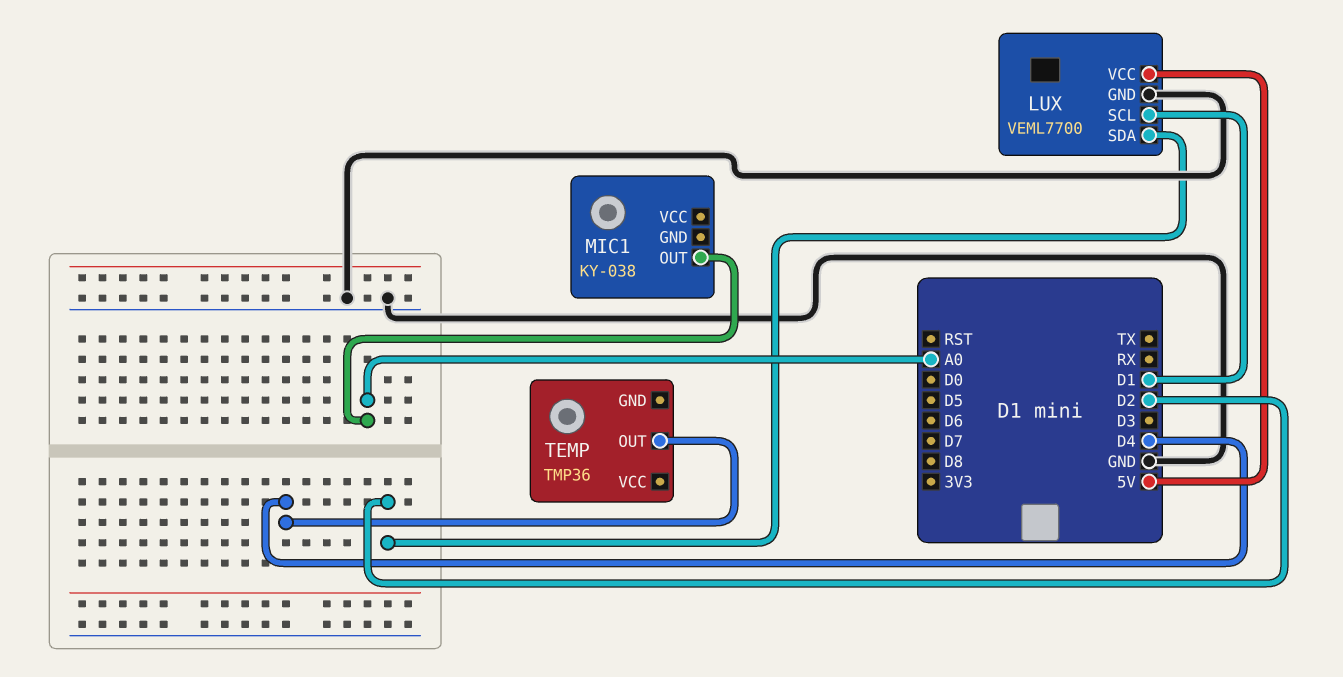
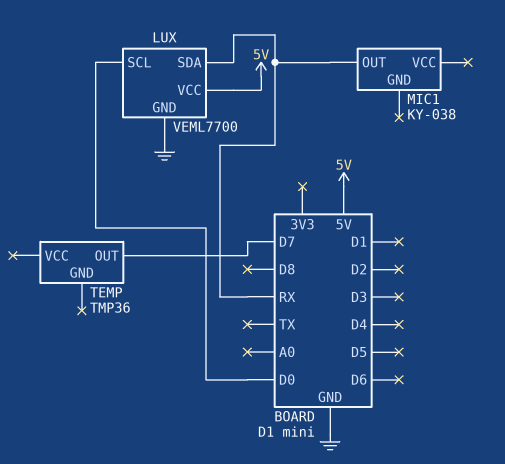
LUX pin SCL: D1 -> D0
LUX pin SDA: D2 -> RX
MIC1 pin OUT: A0 -> RX
TEMP pin OUT: D4 -> D7

